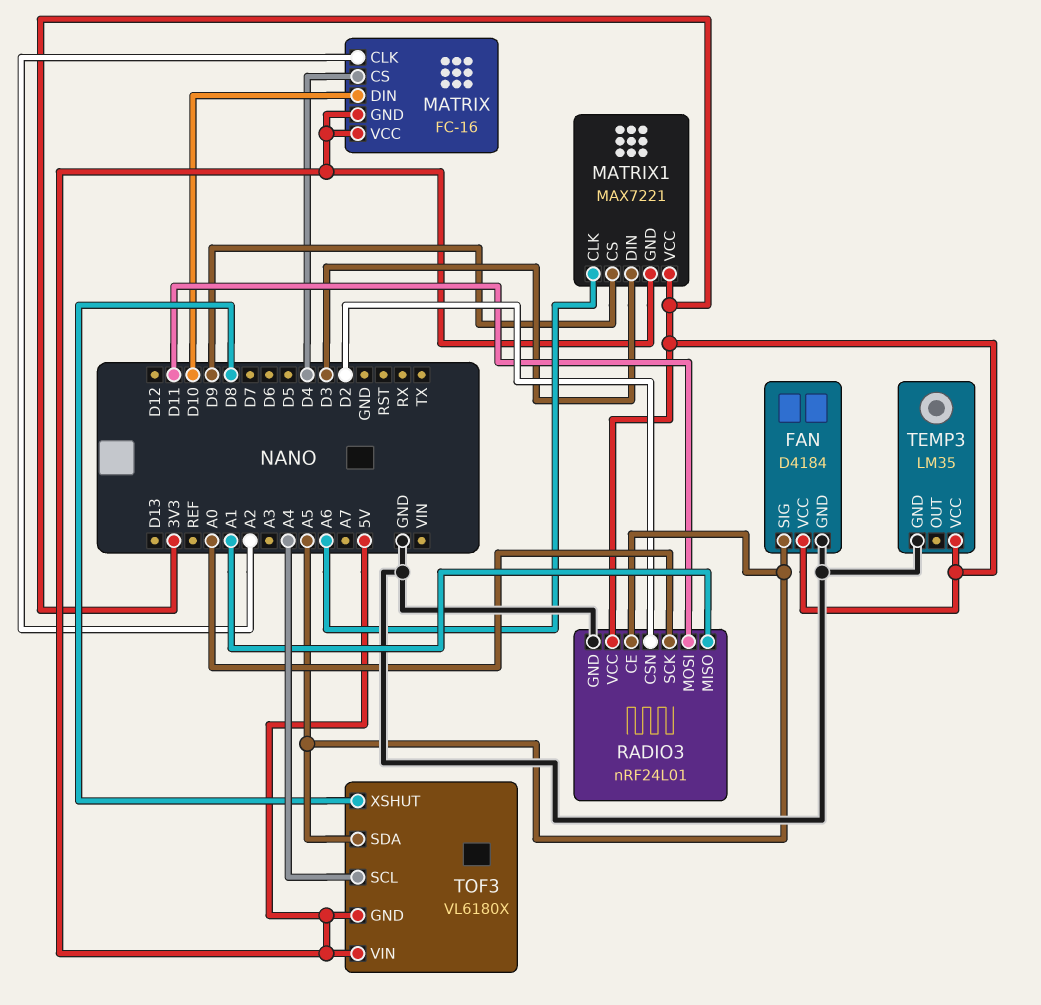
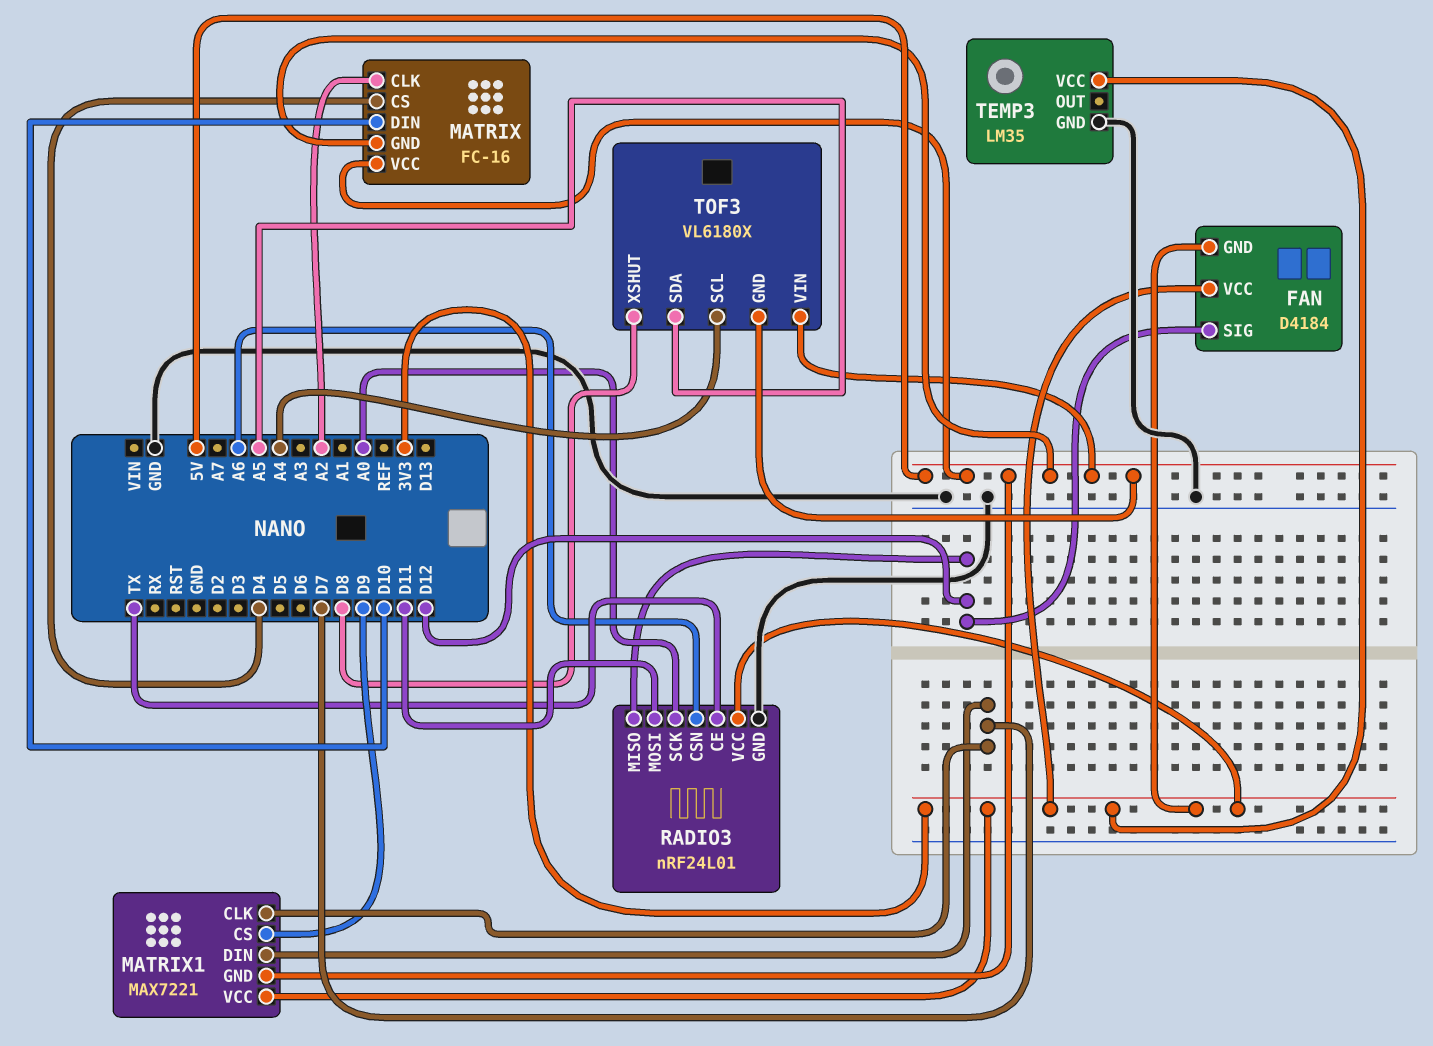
FAN pin GND: GND -> 3V3
FAN pin SIG: A5 -> D12
MATRIX1 pin CLK: A6 -> D7
MATRIX1 pin DIN: D3 -> D7
RADIO3 pin CE: A5 -> TX
RADIO3 pin CSN: D2 -> A6
RADIO3 pin MISO: A1 -> D12

